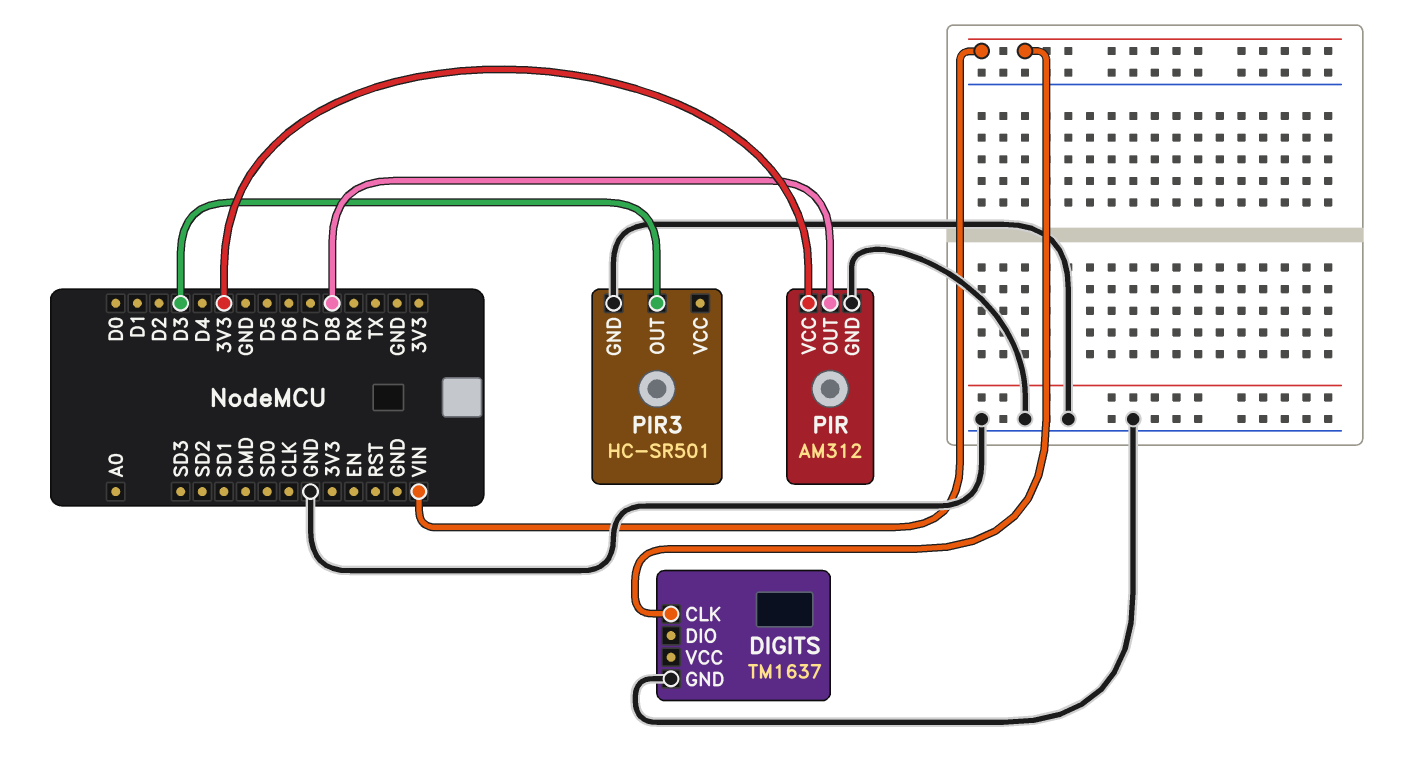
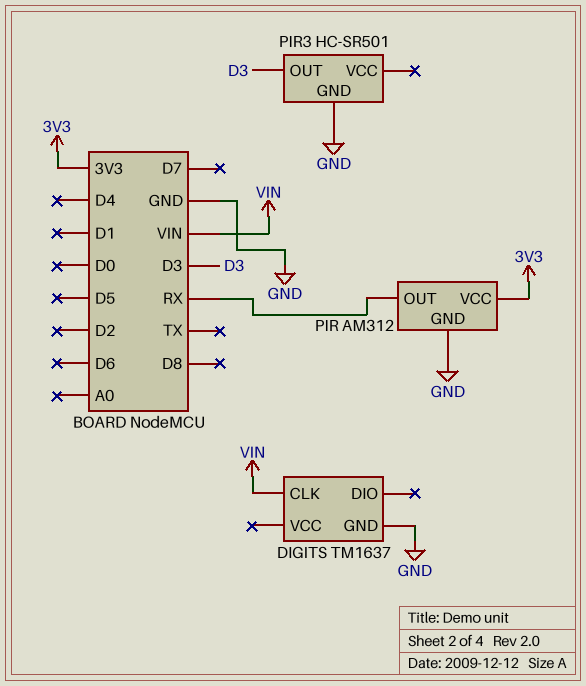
PIR pin OUT: D8 -> RX

